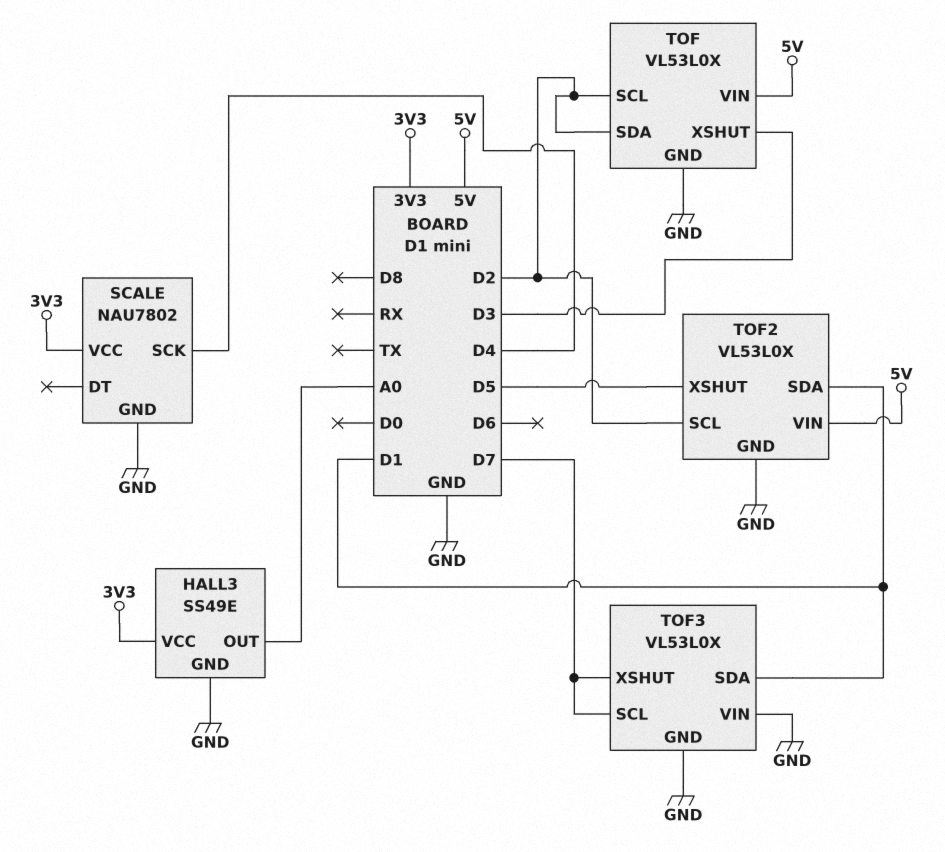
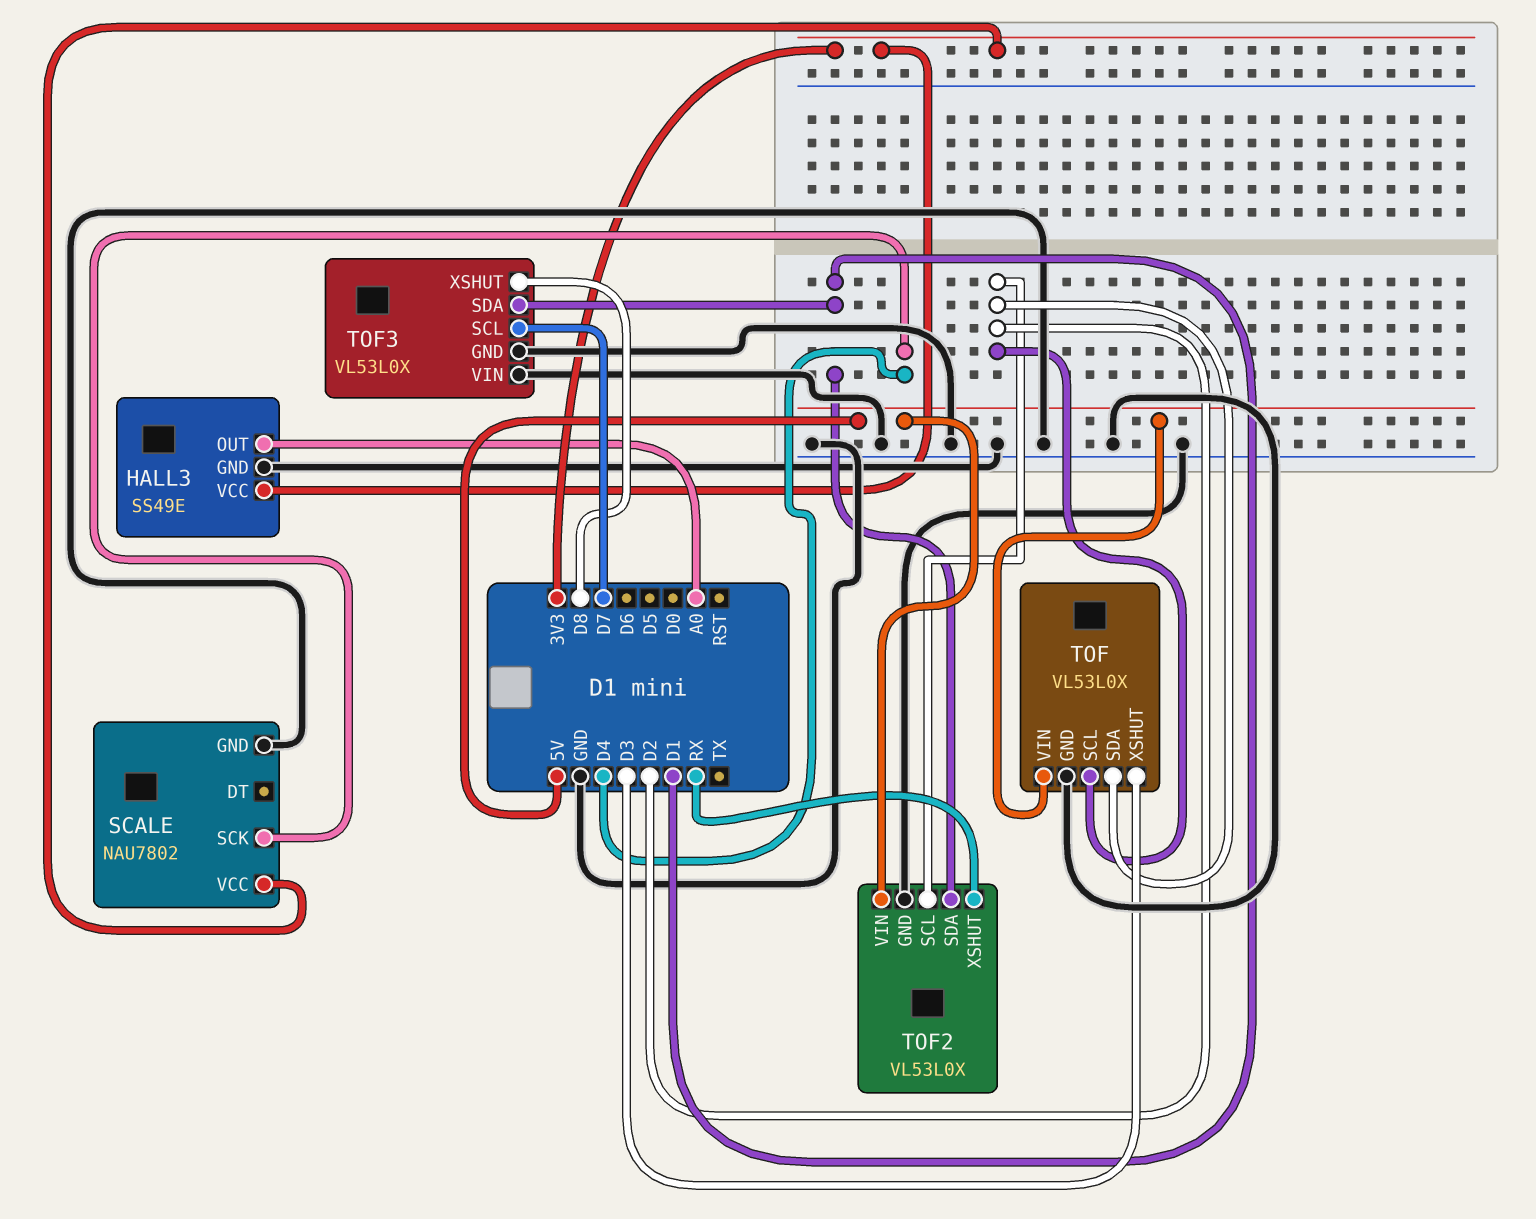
TOF2 pin XSHUT: D5 -> RX
TOF3 pin XSHUT: D7 -> D8

